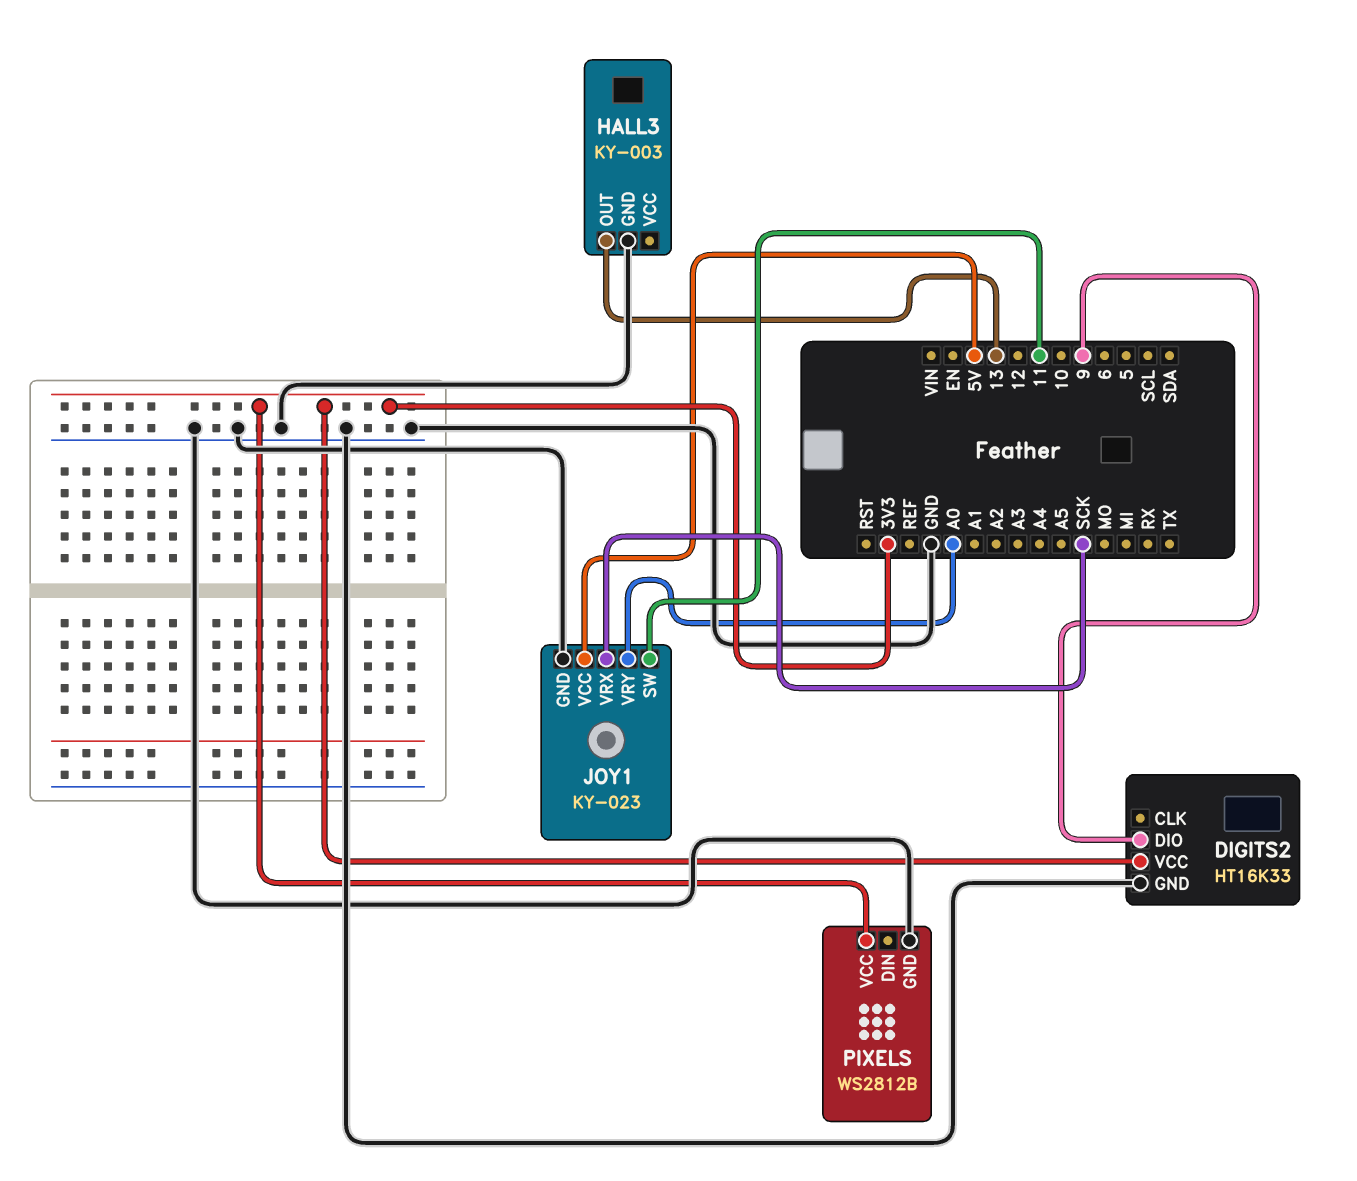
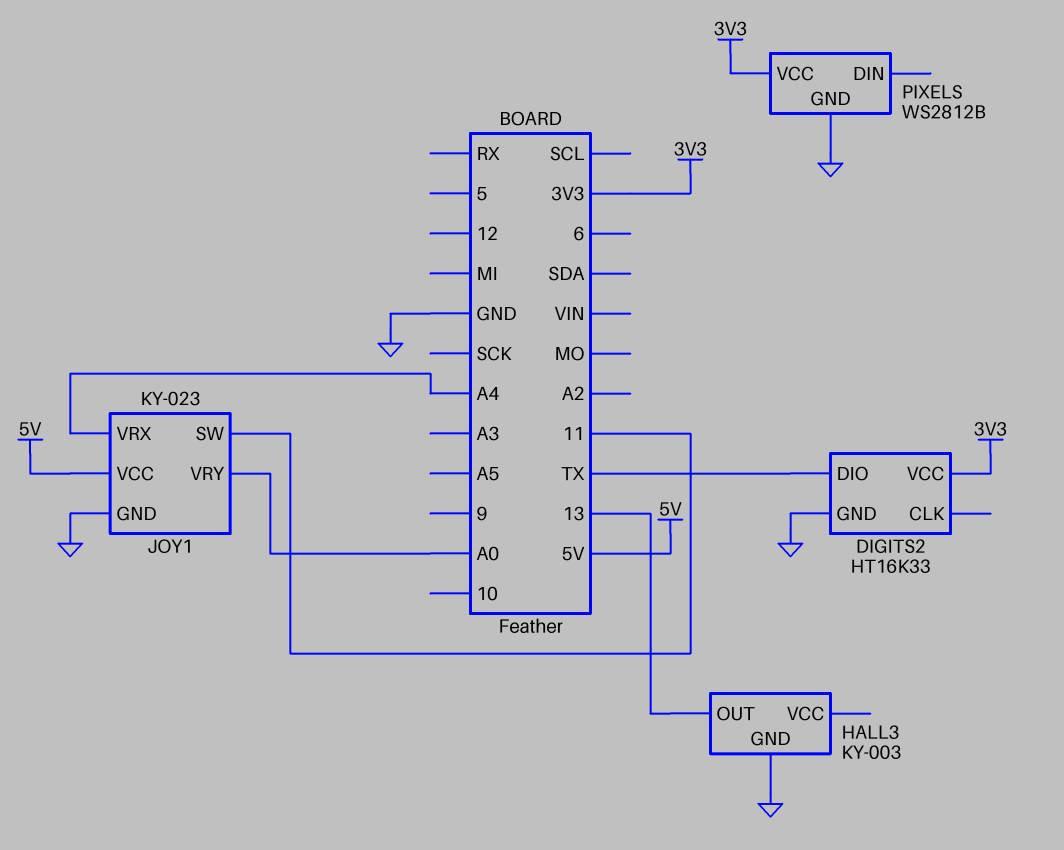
DIGITS2 pin DIO: 9 -> TX
JOY1 pin VRX: SCK -> A4

